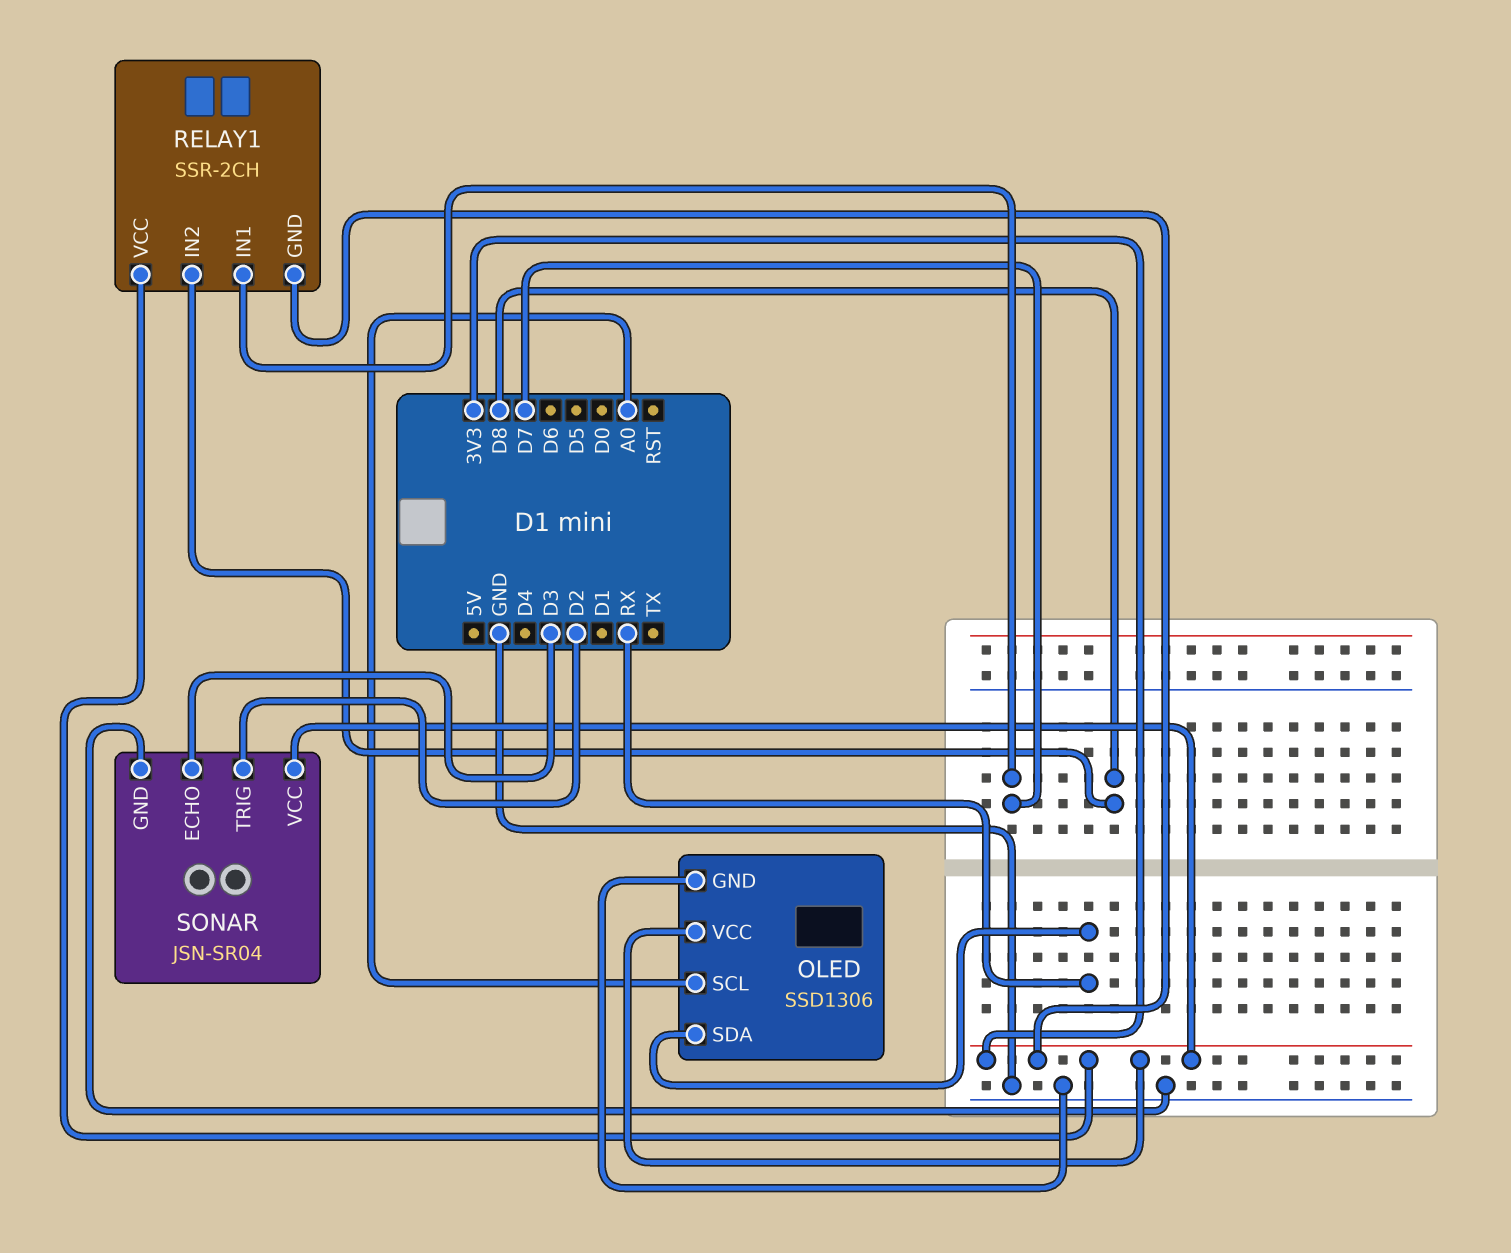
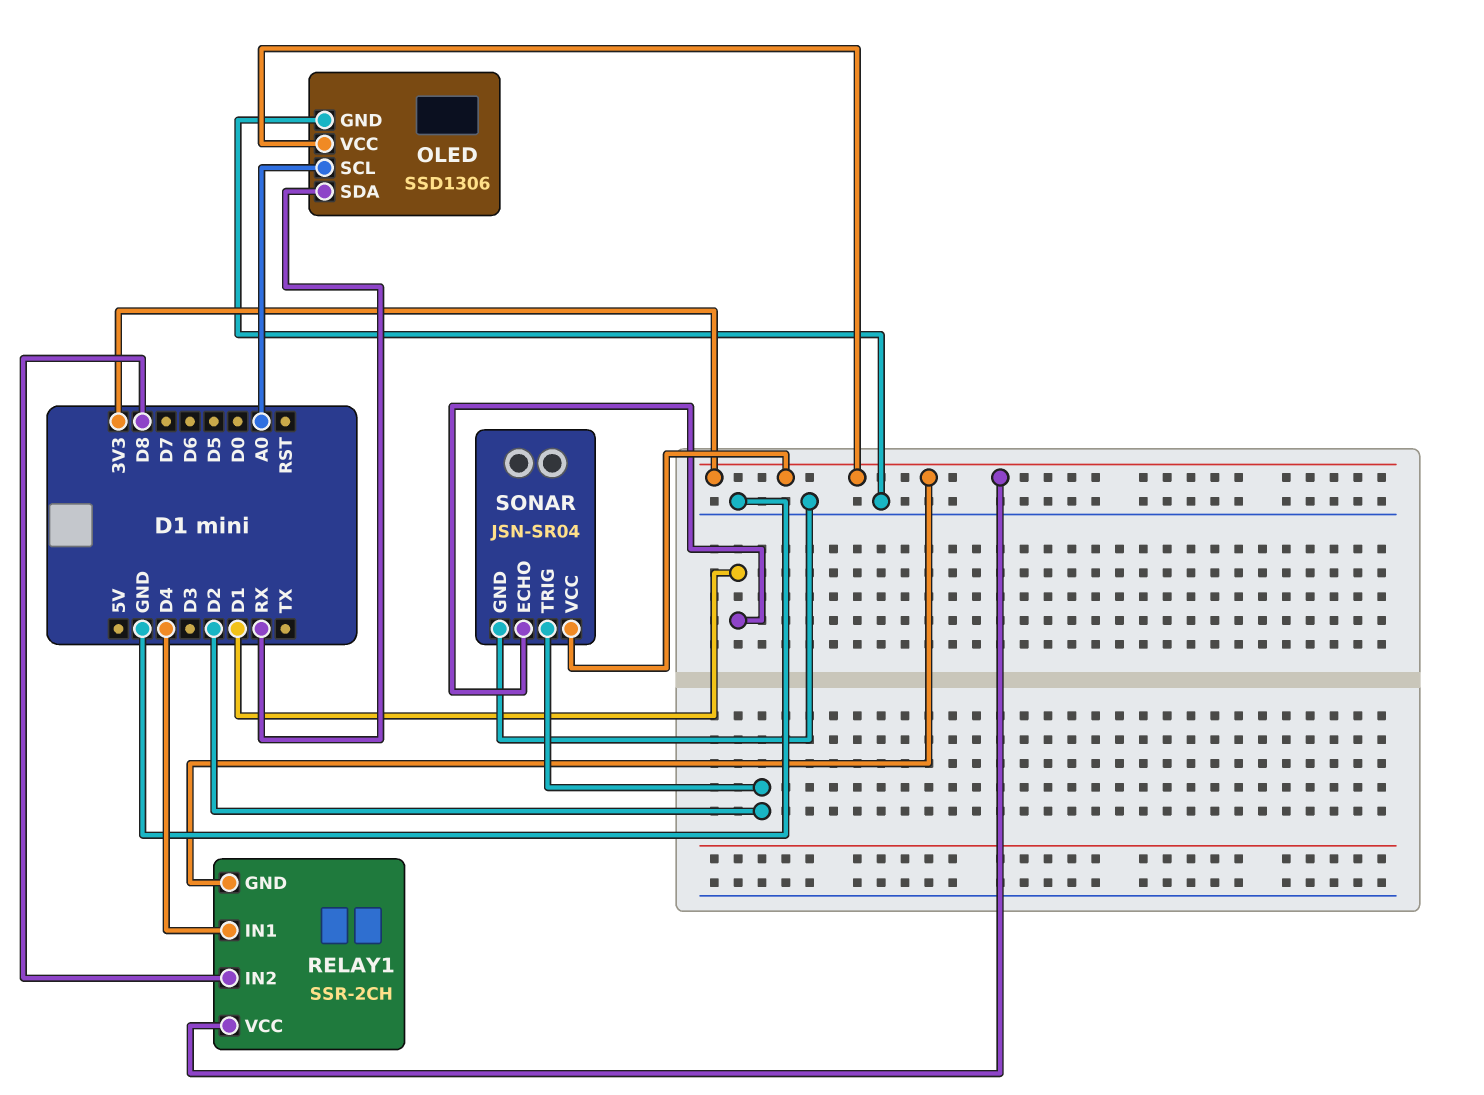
RELAY1 pin IN1: D7 -> D4
SONAR pin ECHO: D3 -> D1

